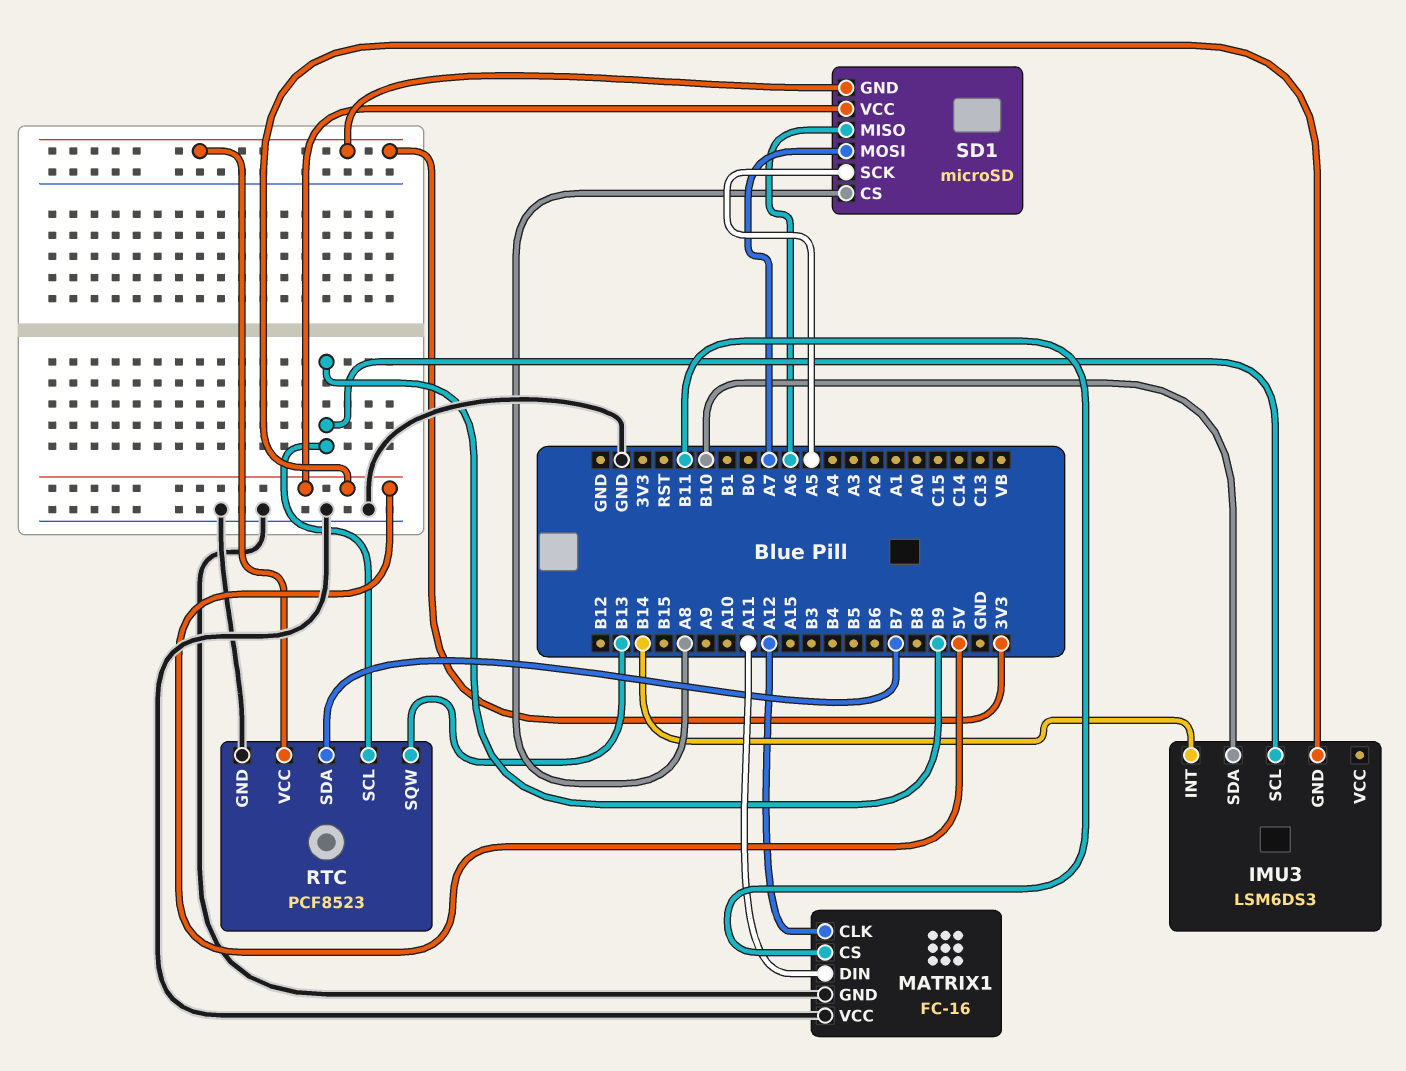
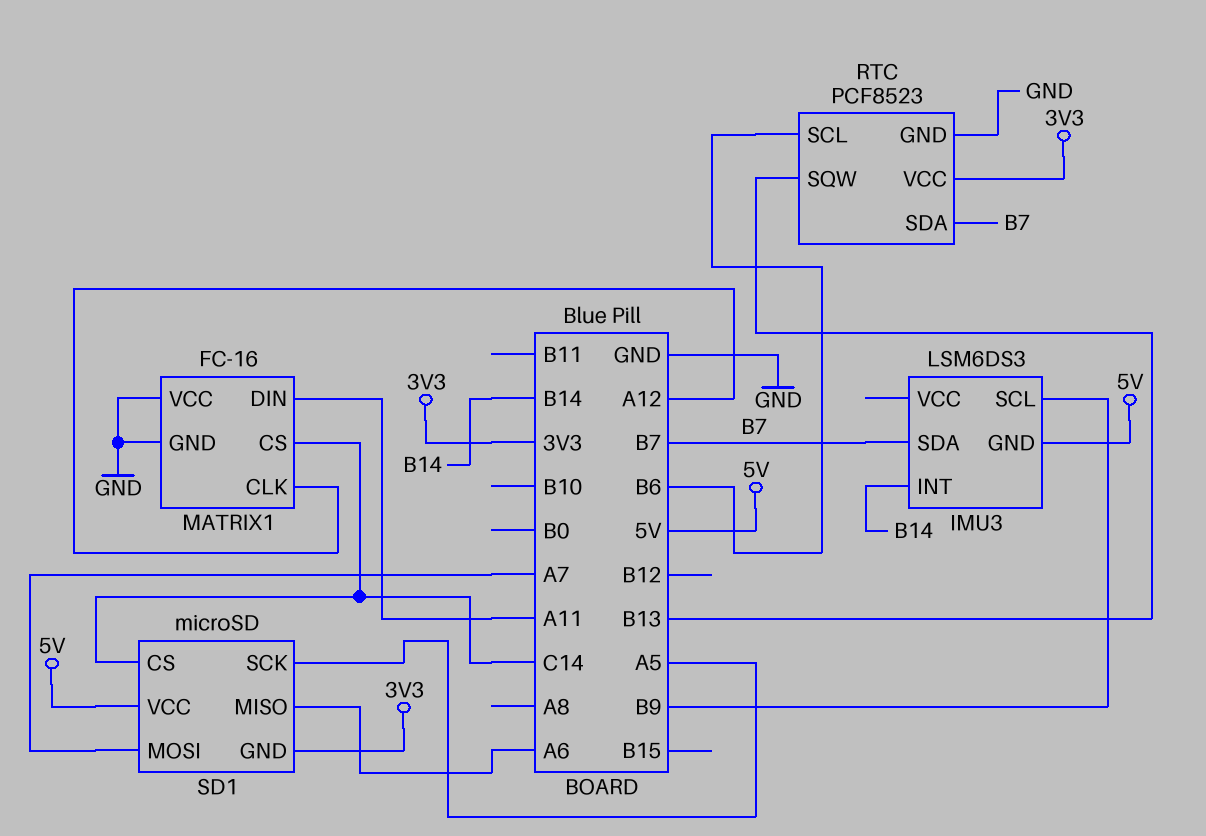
IMU3 pin SDA: B10 -> B7
MATRIX1 pin CS: B11 -> C14
RTC pin SCL: B9 -> B6
SD1 pin CS: A8 -> C14

